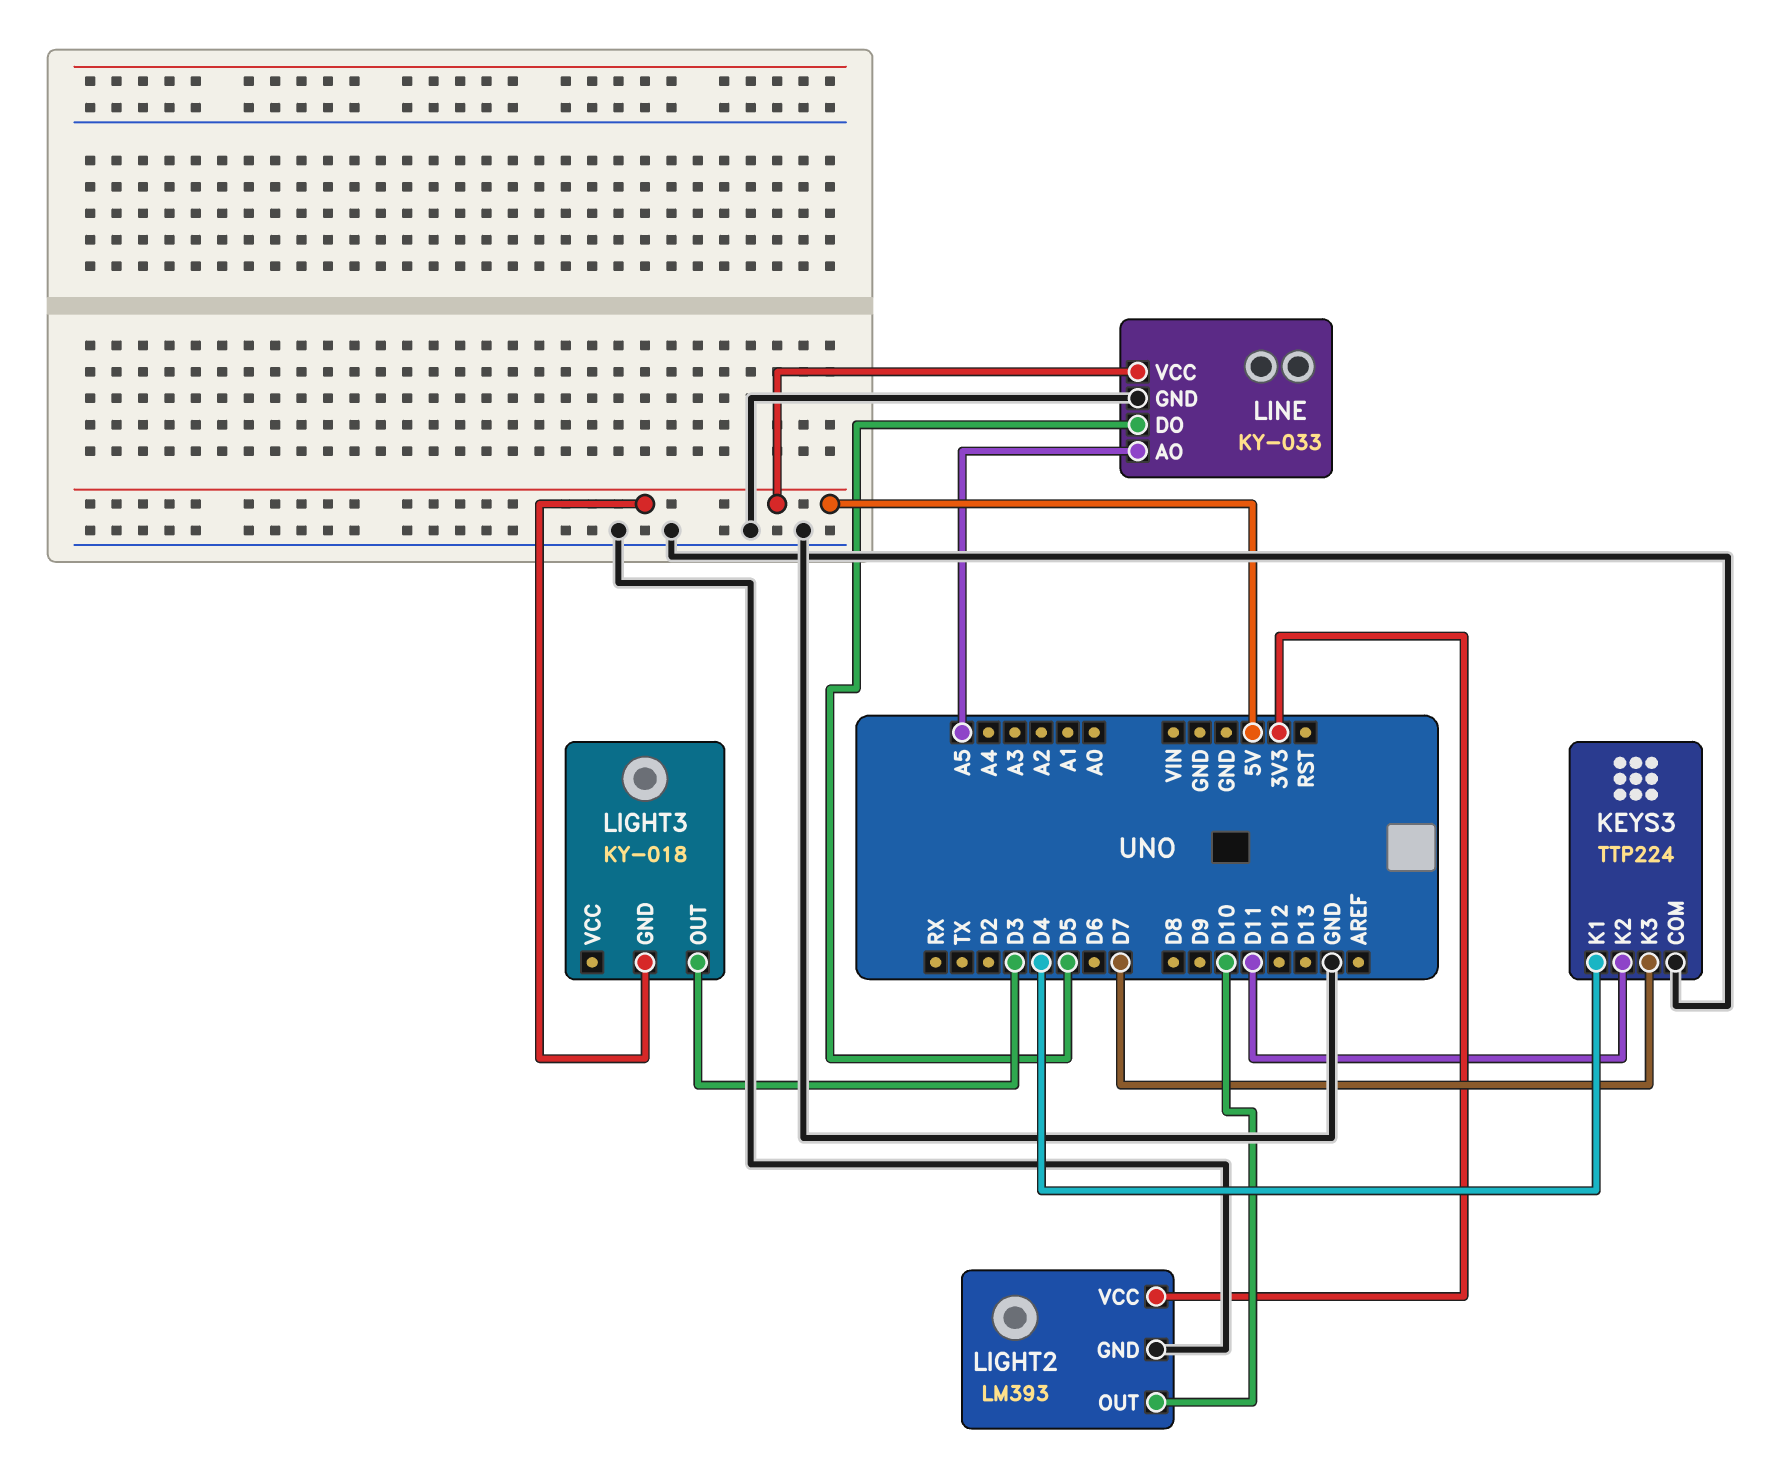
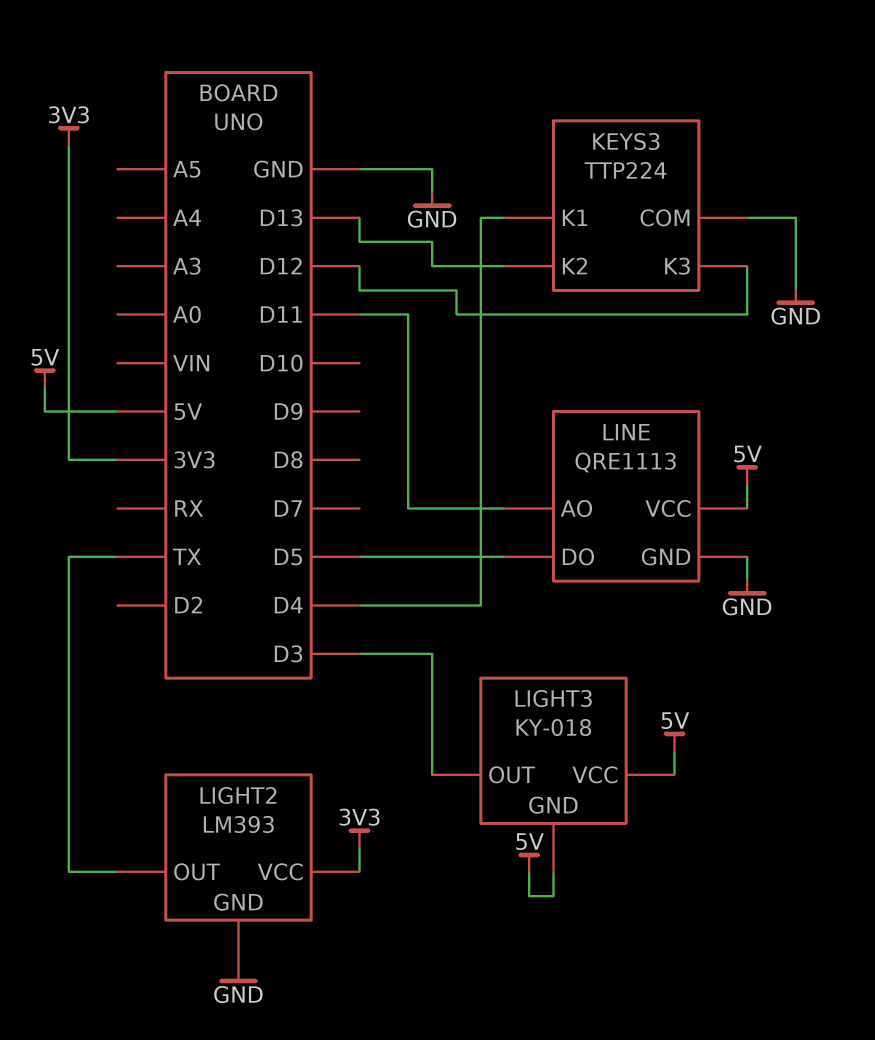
KEYS3 pin K2: D11 -> D13
KEYS3 pin K3: D7 -> D12
LIGHT2 pin OUT: D10 -> TX
LIGHT3 pin VCC: none -> 5V
LINE: KY-033 -> QRE1113
LINE pin AO: A5 -> D11

